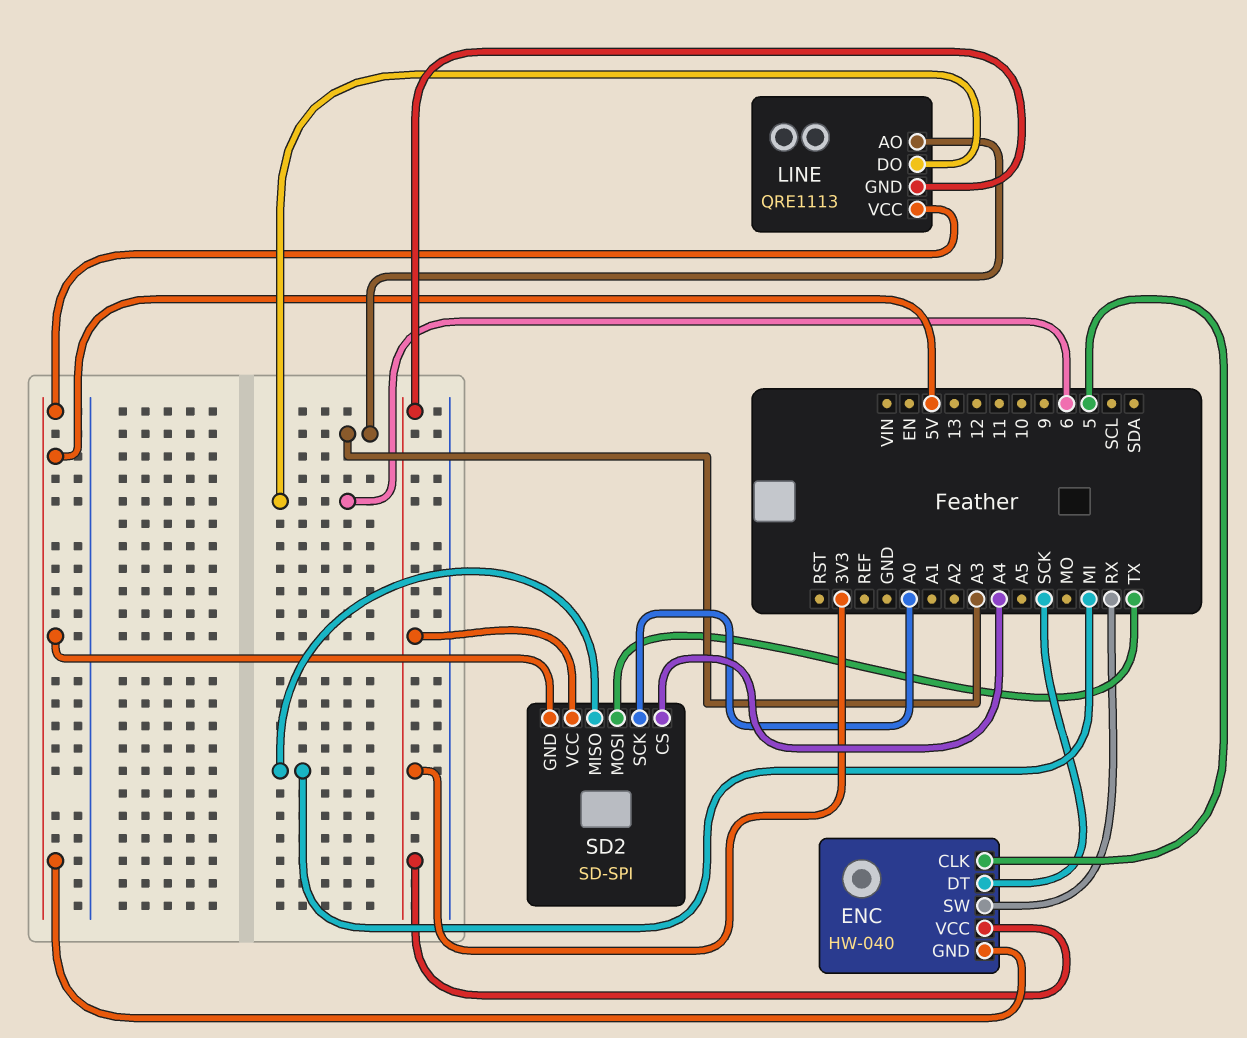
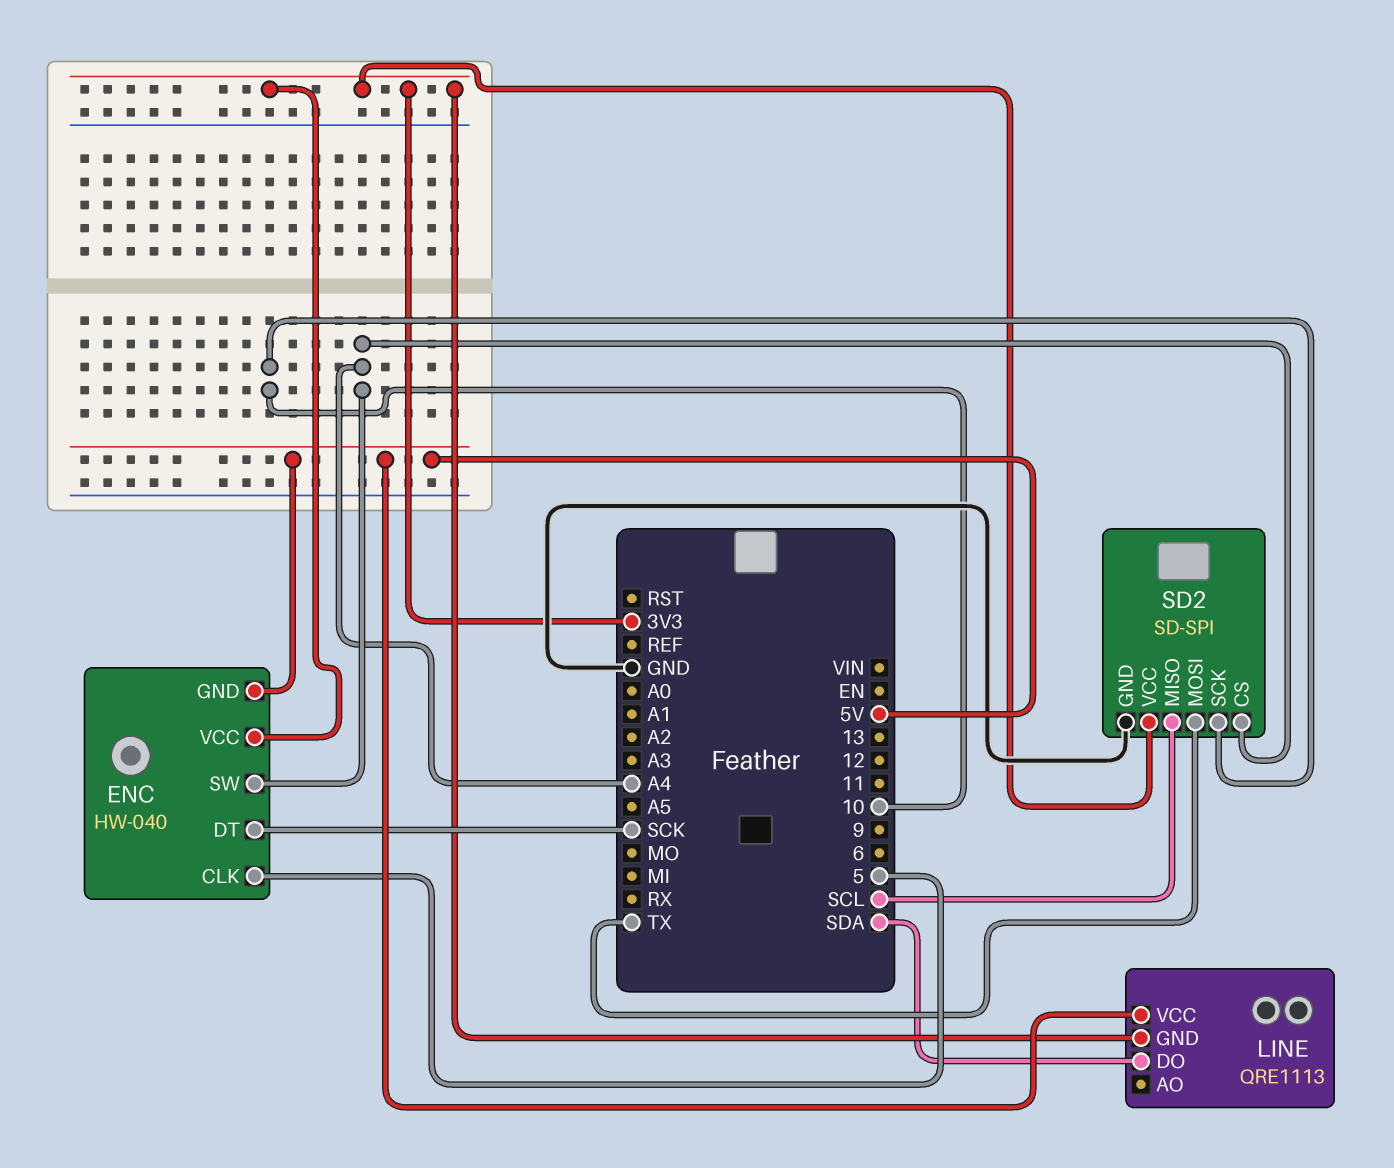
ENC pin SW: RX -> A4
LINE pin AO: A3 -> none
LINE pin DO: 6 -> SDA
SD2 pin GND: 5V -> GND
SD2 pin MISO: MI -> SCL
SD2 pin SCK: A0 -> 10

